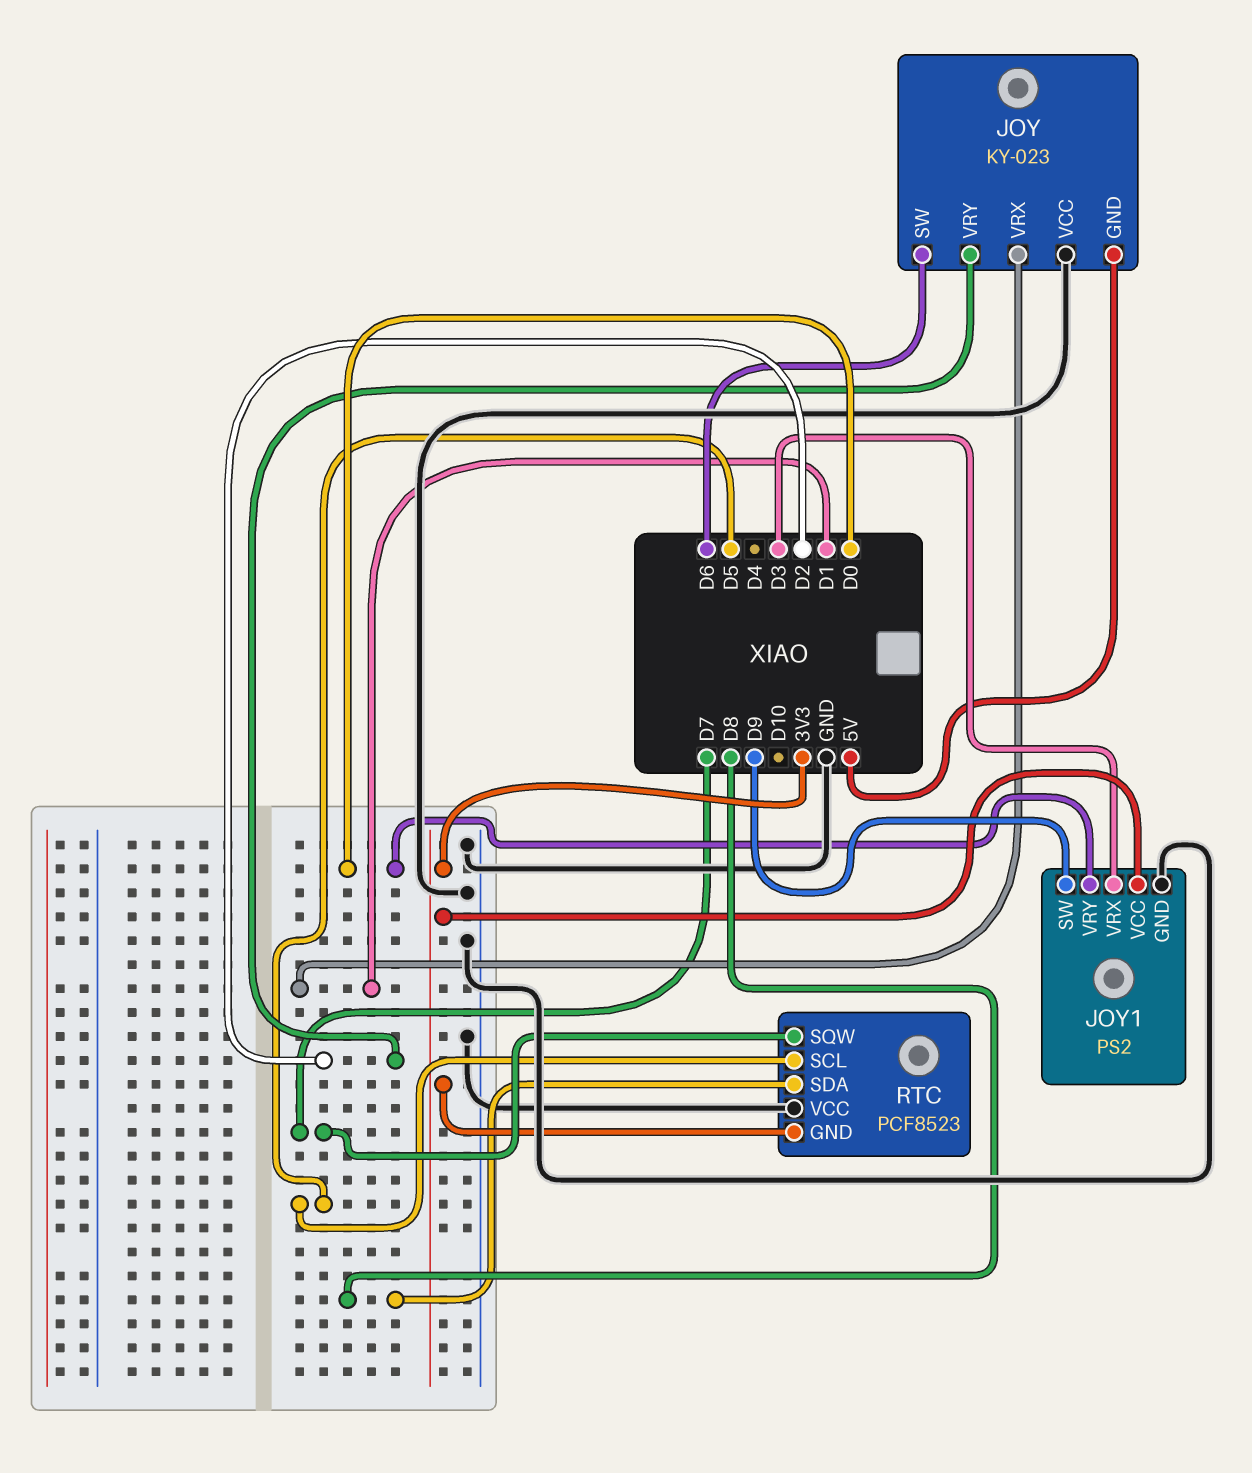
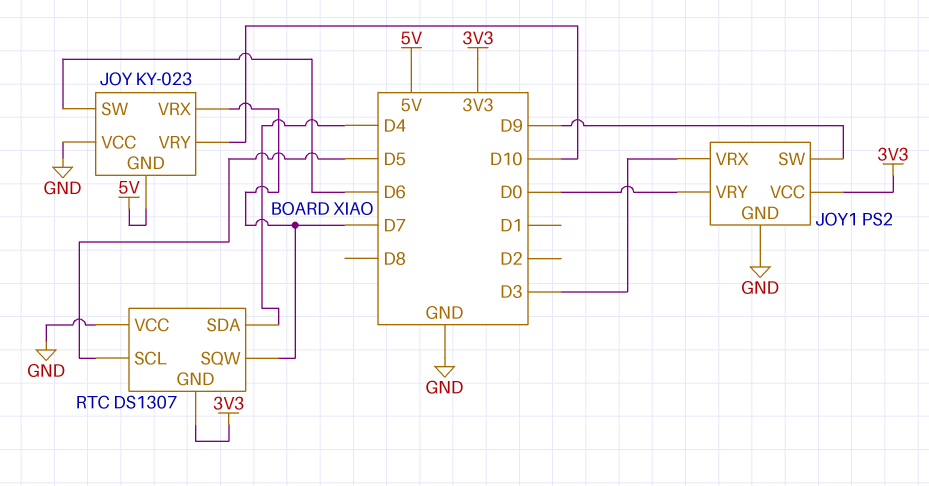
JOY pin VRX: D1 -> D7
JOY pin VRY: D2 -> D10
RTC: PCF8523 -> DS1307
RTC pin SDA: D8 -> D4

